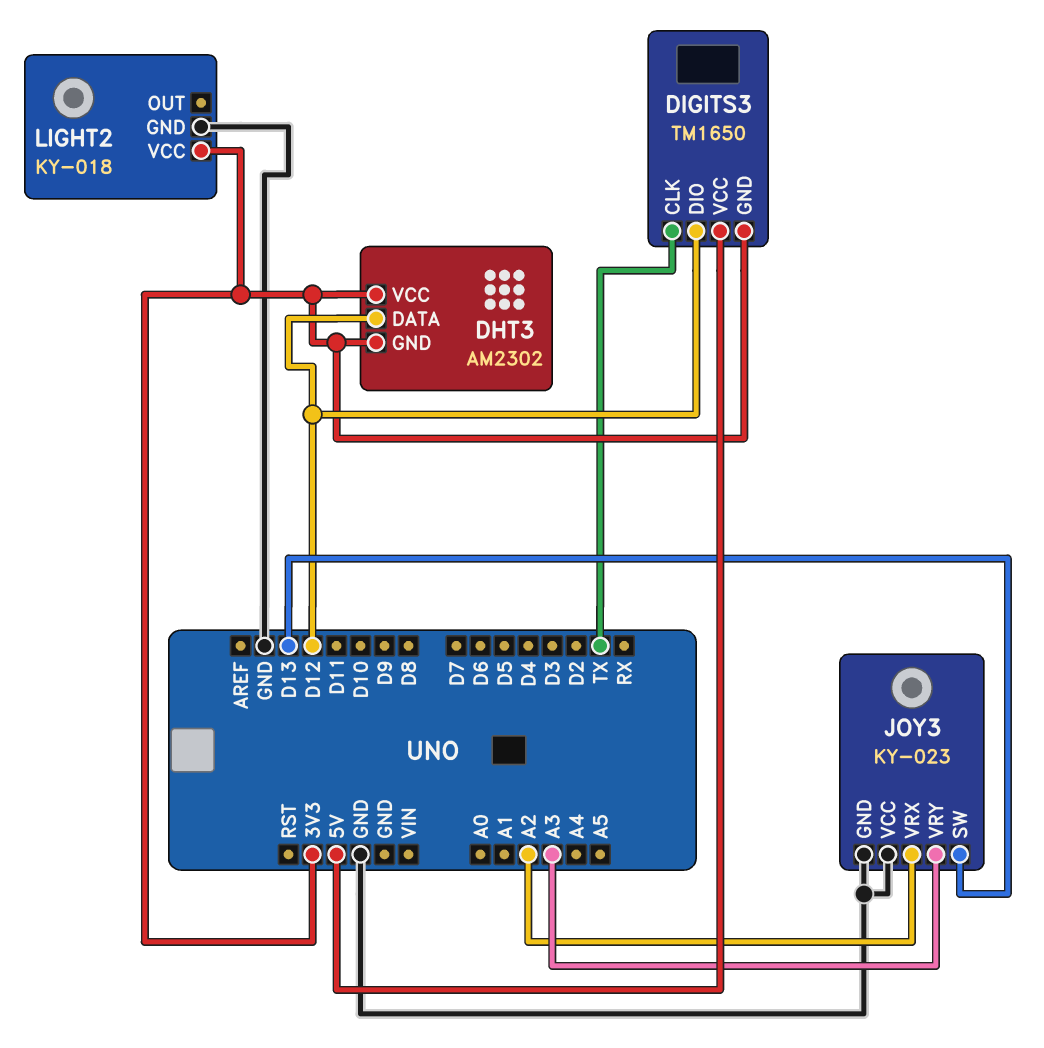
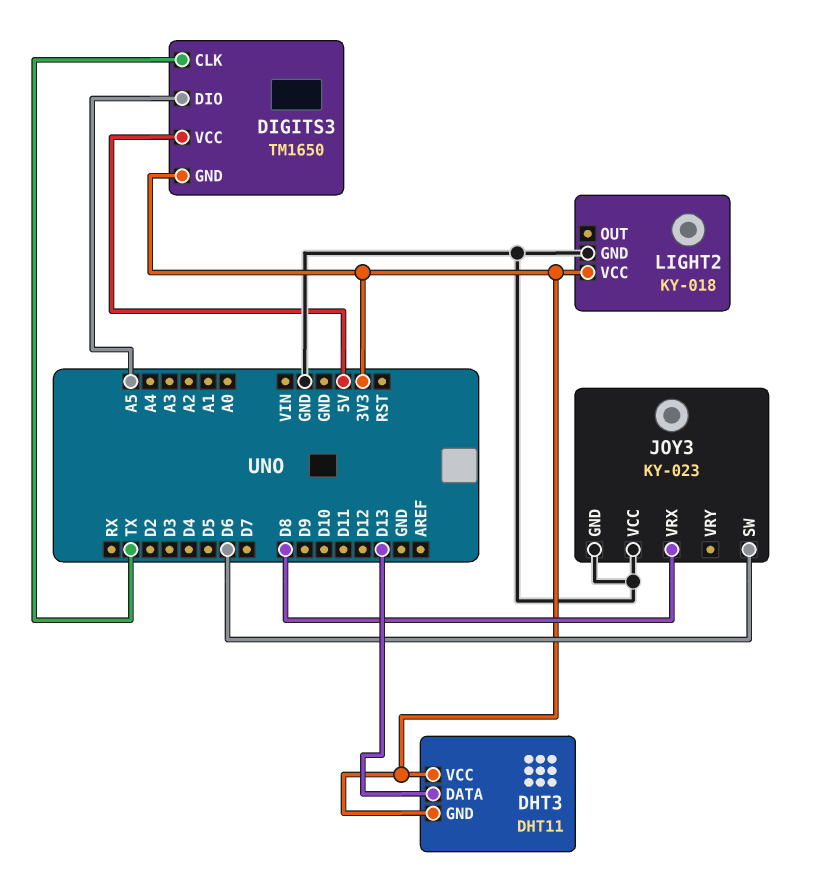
DHT3: AM2302 -> DHT11
DHT3 pin DATA: D12 -> D13
DIGITS3 pin DIO: D12 -> A5
JOY3 pin SW: D13 -> D6
JOY3 pin VRX: A2 -> D8
JOY3 pin VRY: A3 -> none

